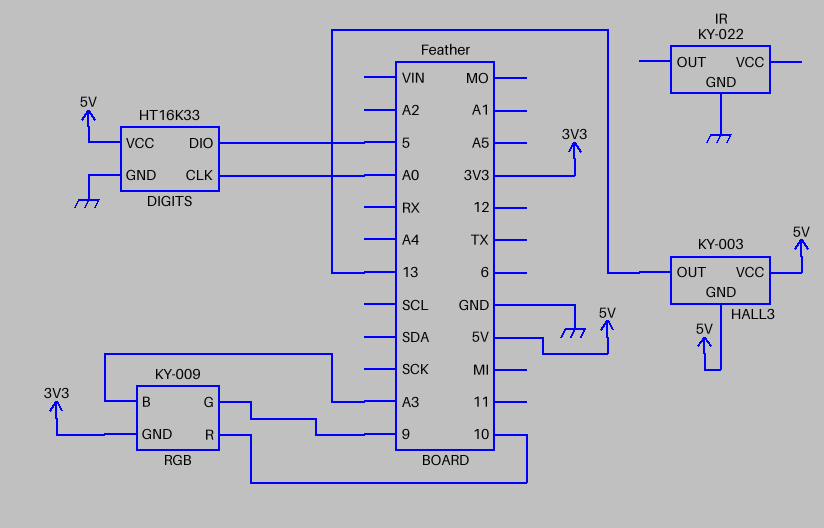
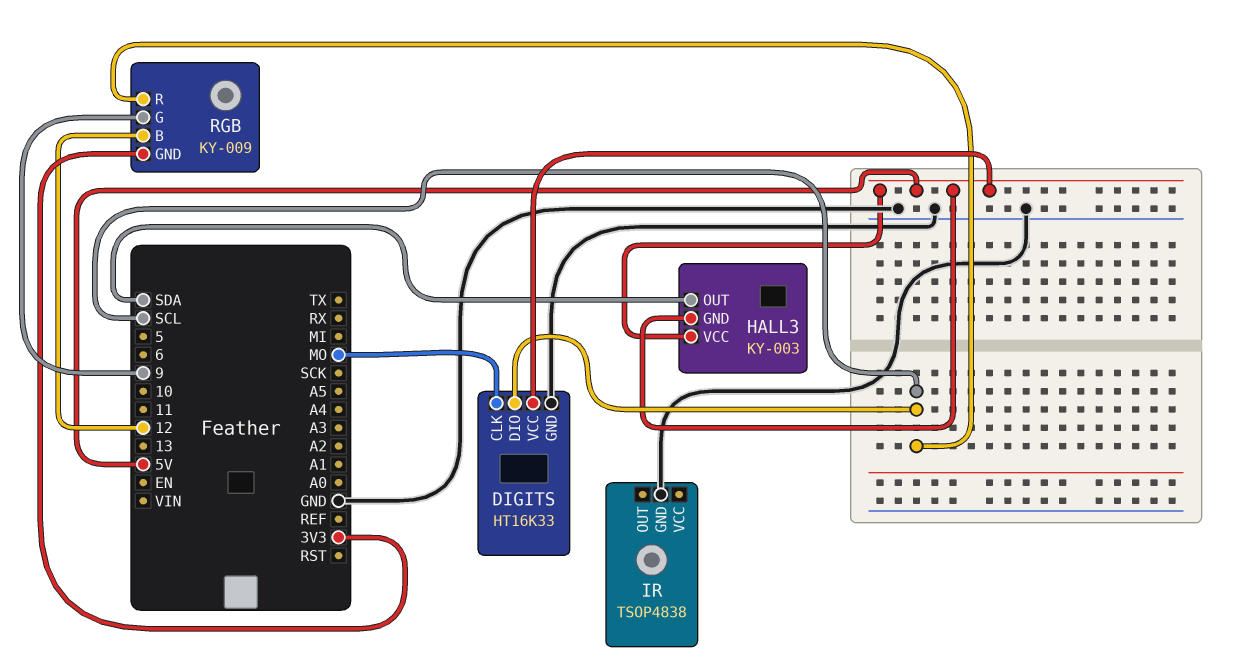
DIGITS pin CLK: A0 -> MO
DIGITS pin DIO: 5 -> SCL
HALL3 pin OUT: 13 -> SDA
IR: KY-022 -> TSOP4838
RGB pin B: A3 -> 12
RGB pin R: 10 -> SCL

